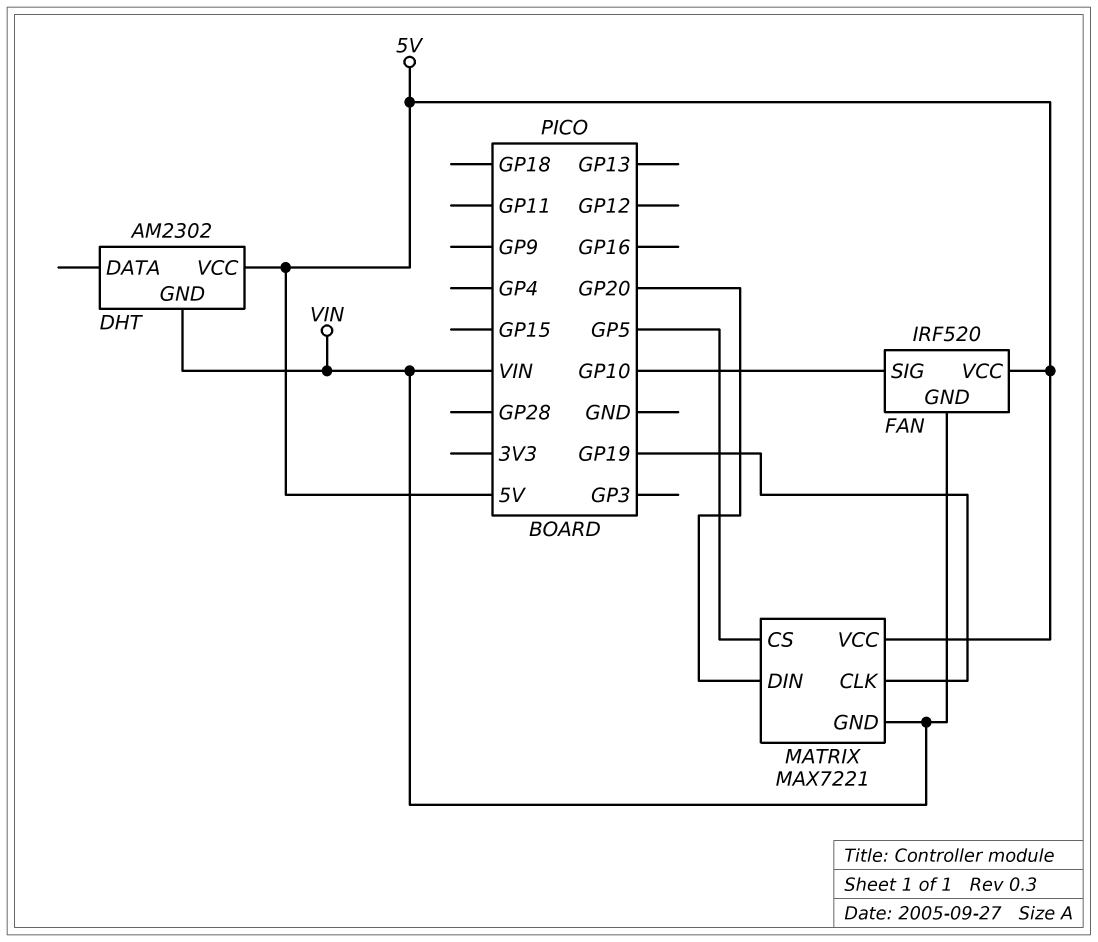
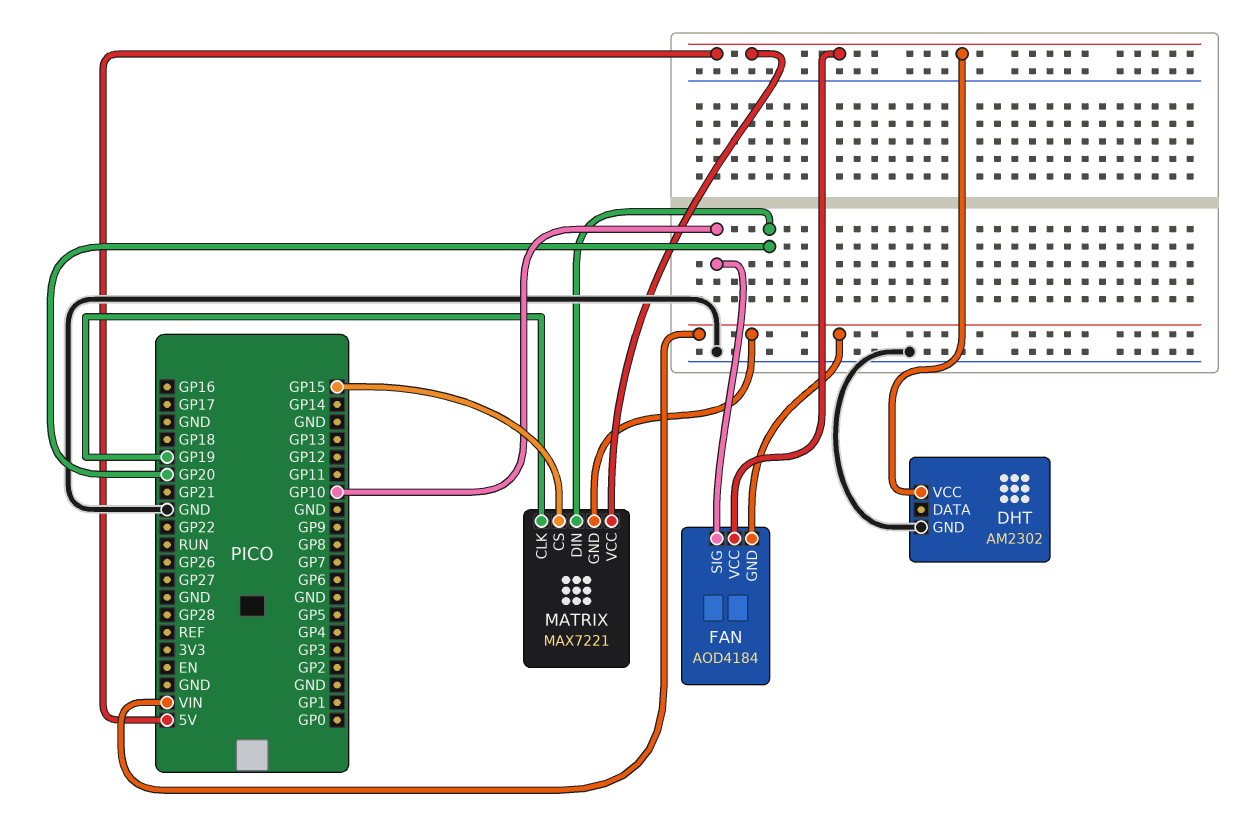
DHT pin GND: VIN -> GND
FAN: IRF520 -> AOD4184
MATRIX pin CS: GP5 -> GP15

